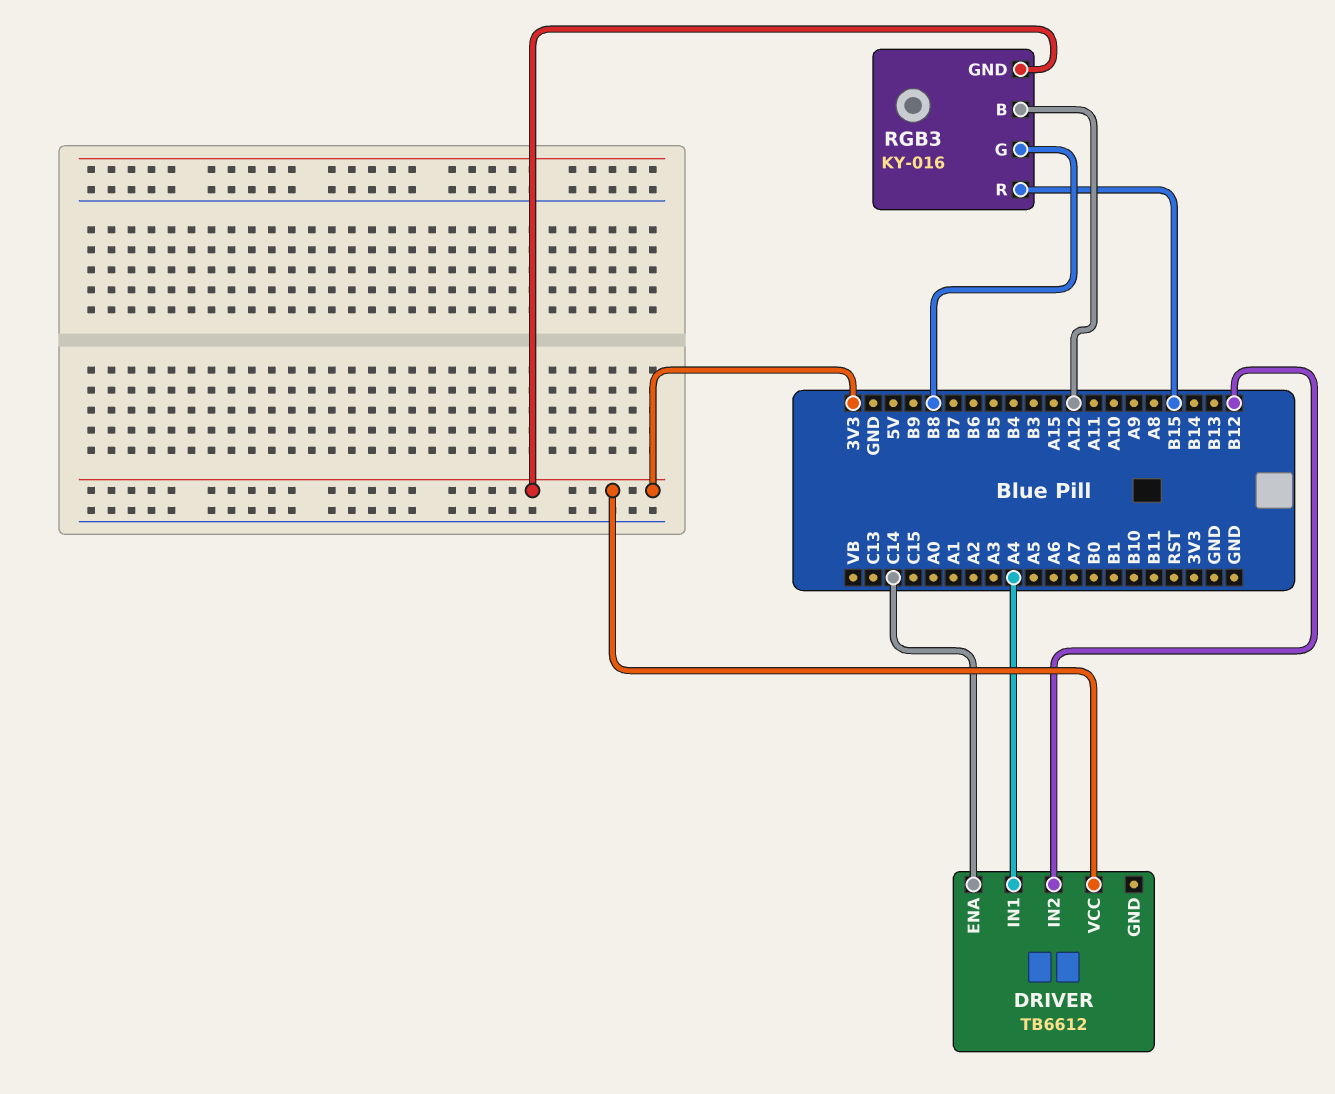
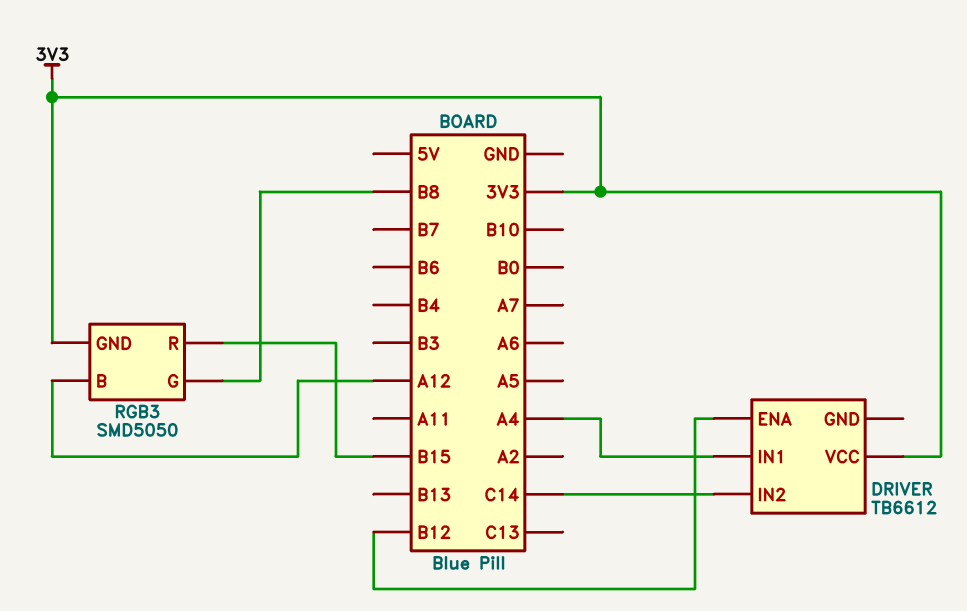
DRIVER pin ENA: C14 -> B12
DRIVER pin IN2: B12 -> C14
RGB3: KY-016 -> SMD5050

